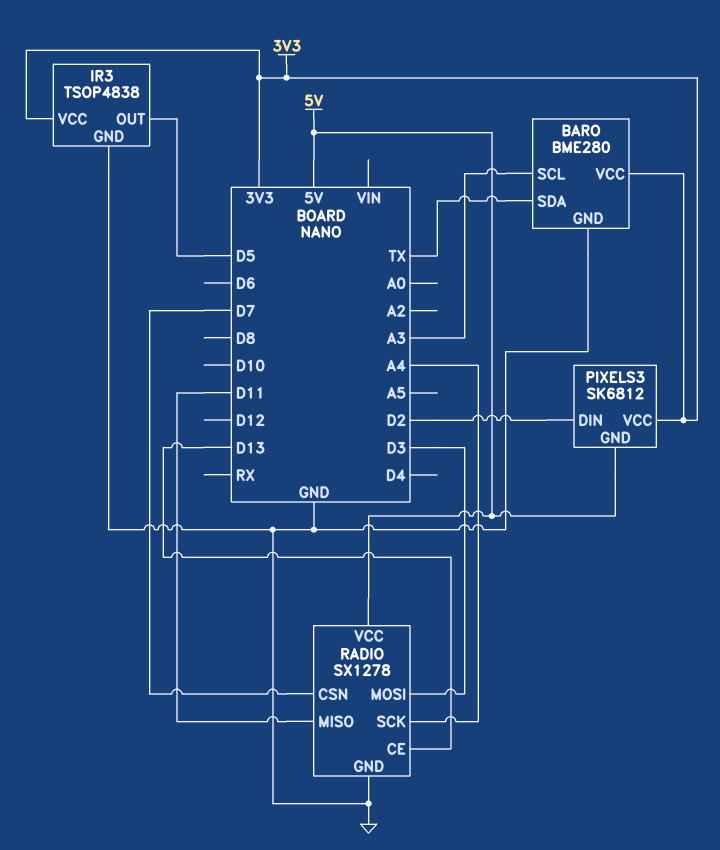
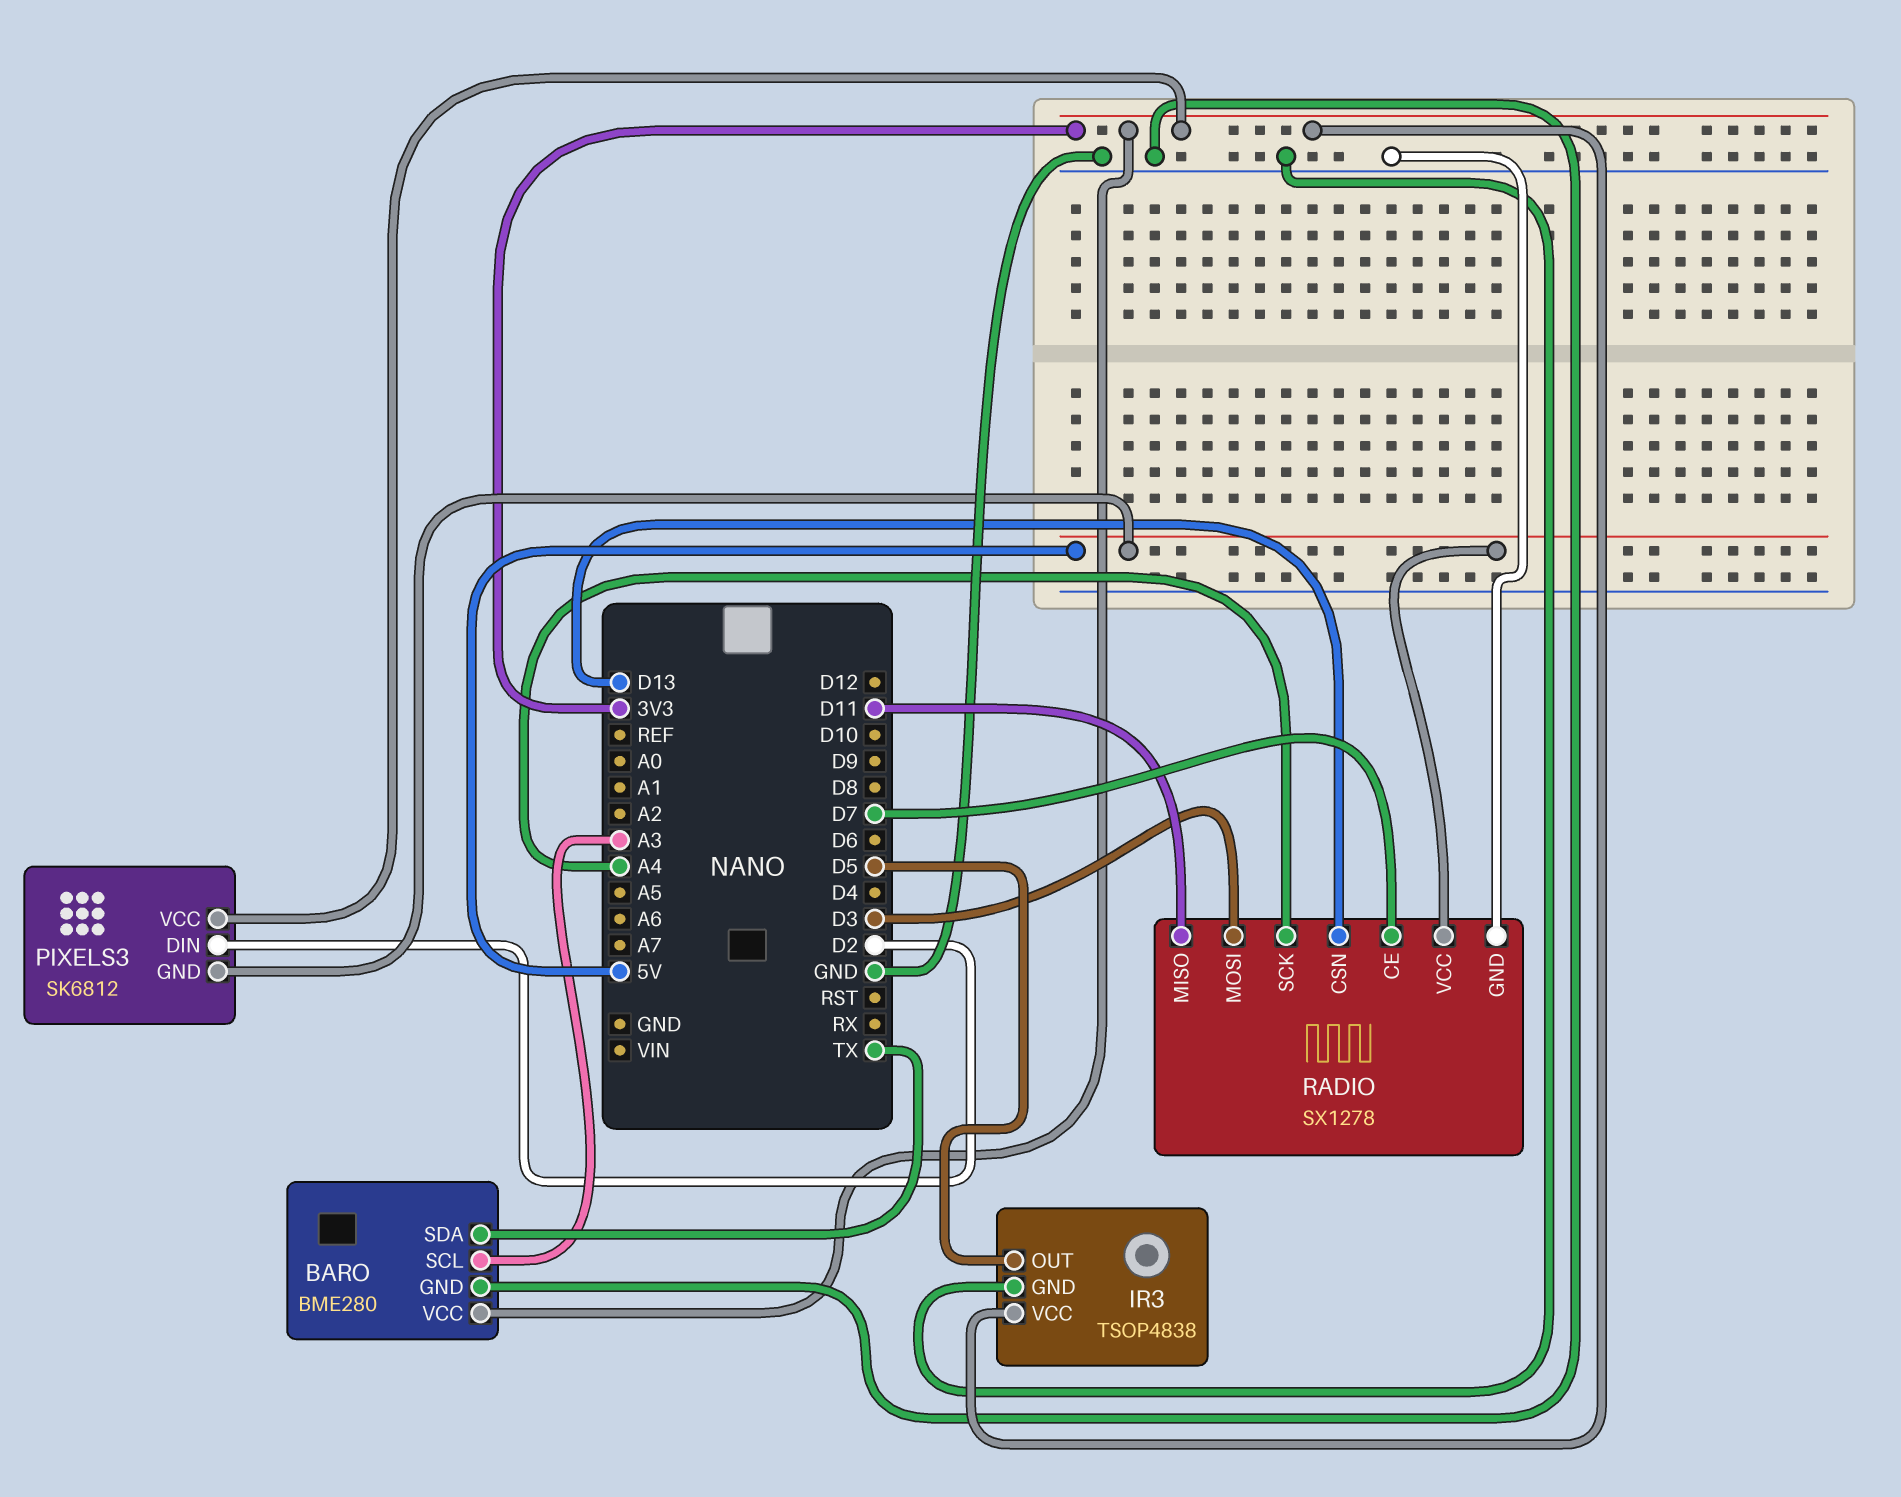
RADIO pin CE: D13 -> D7
RADIO pin CSN: D7 -> D13

